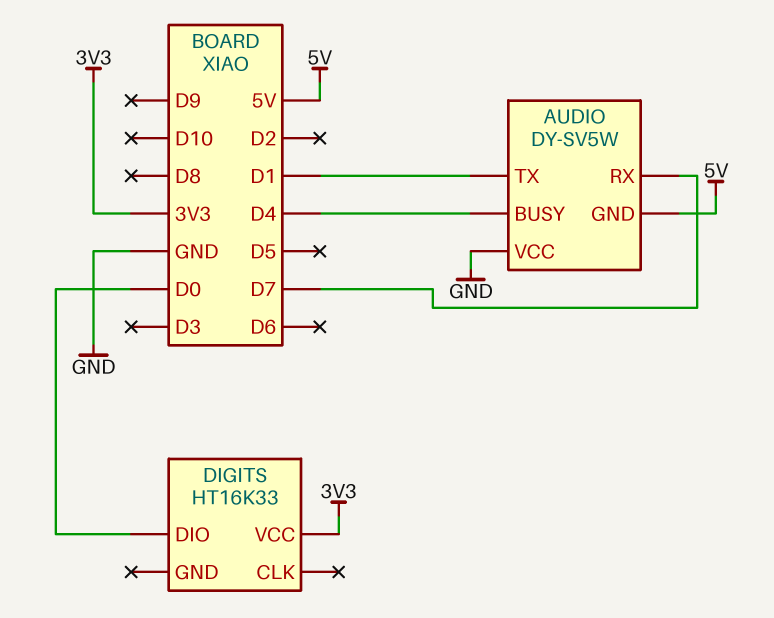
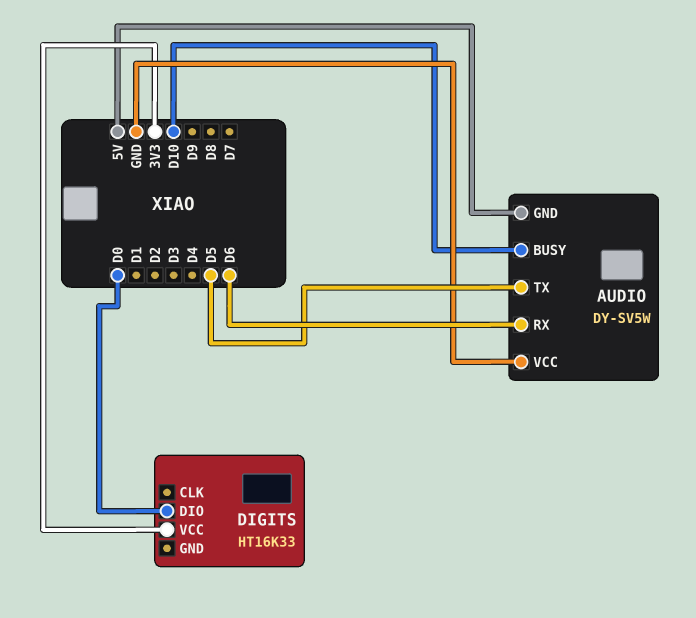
AUDIO pin BUSY: D4 -> D10
AUDIO pin RX: D7 -> D6
AUDIO pin TX: D1 -> D5

